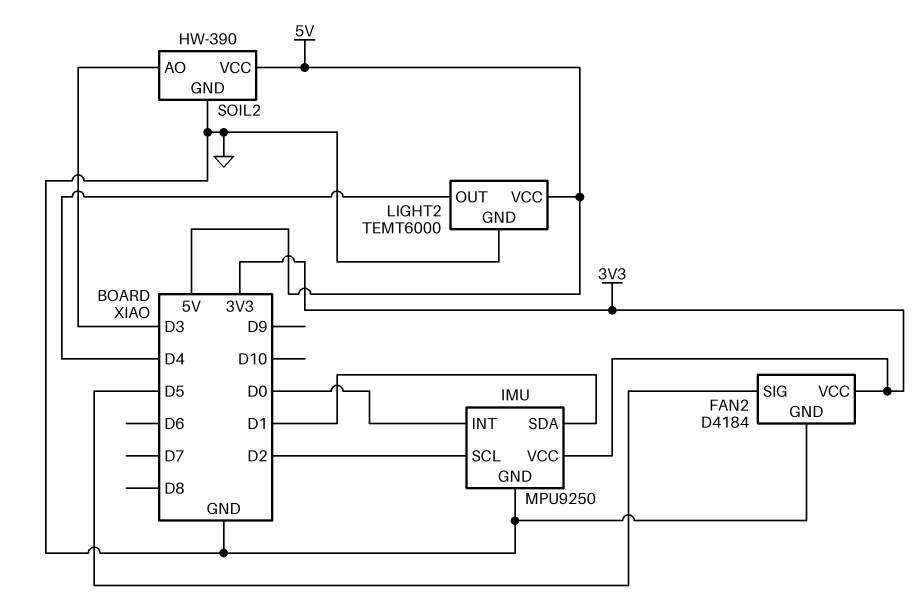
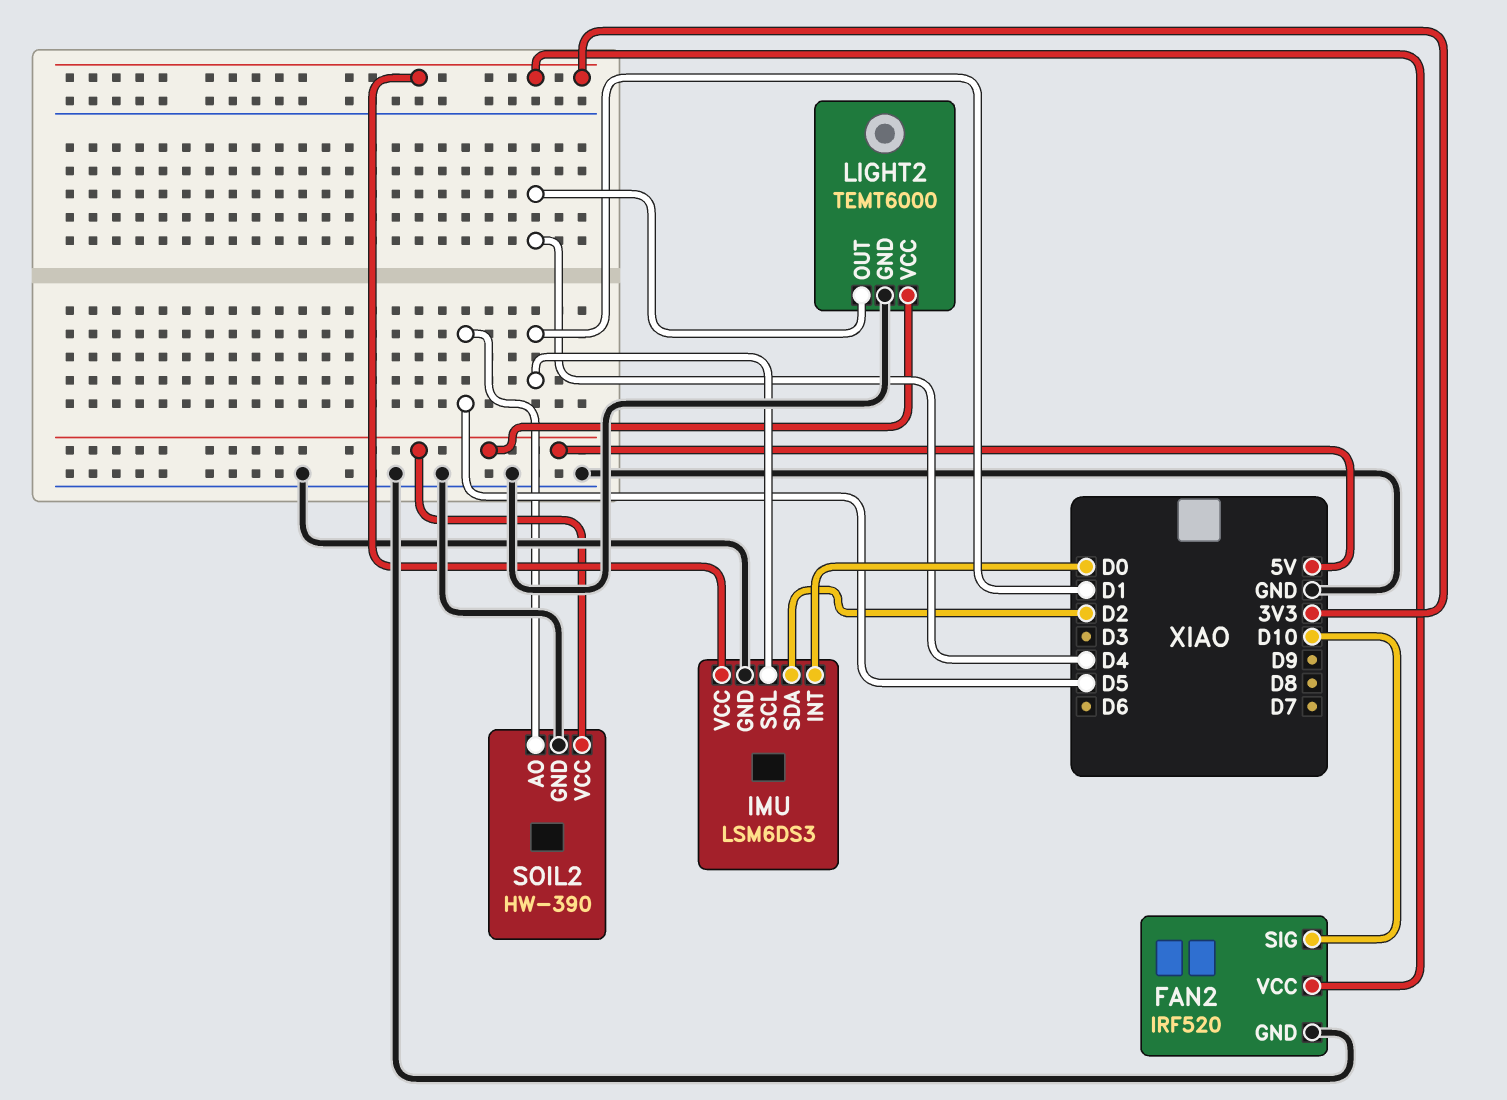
FAN2: D4184 -> IRF520
FAN2 pin SIG: D5 -> D10
IMU: MPU9250 -> LSM6DS3
IMU pin SCL: D2 -> D1
IMU pin SDA: D1 -> D2
SOIL2 pin AO: D3 -> D5

